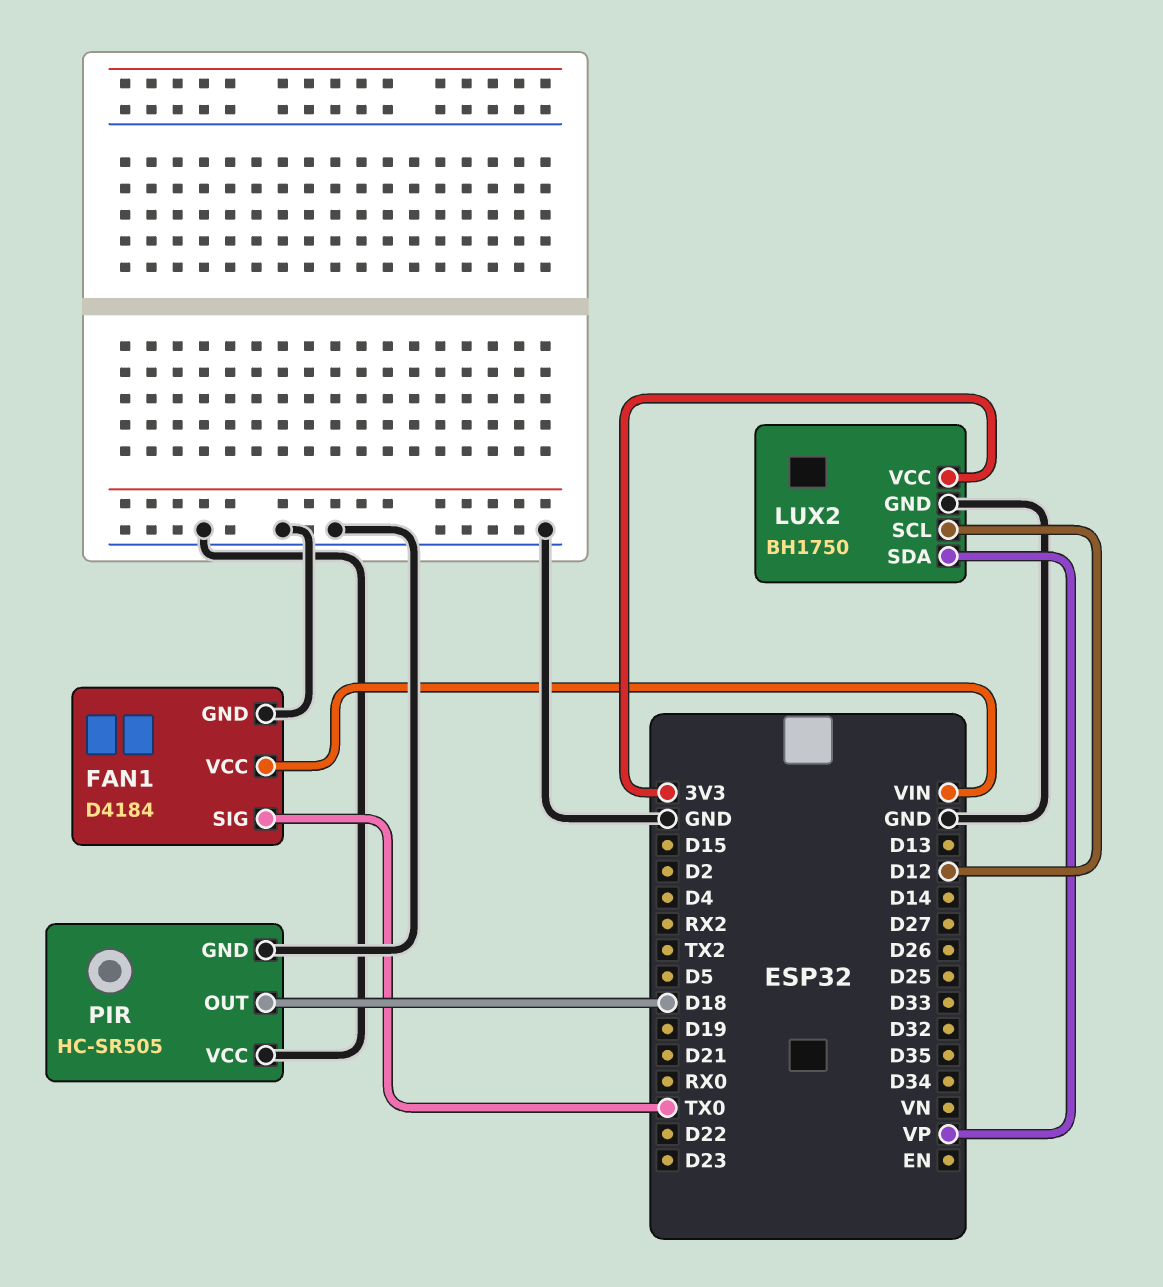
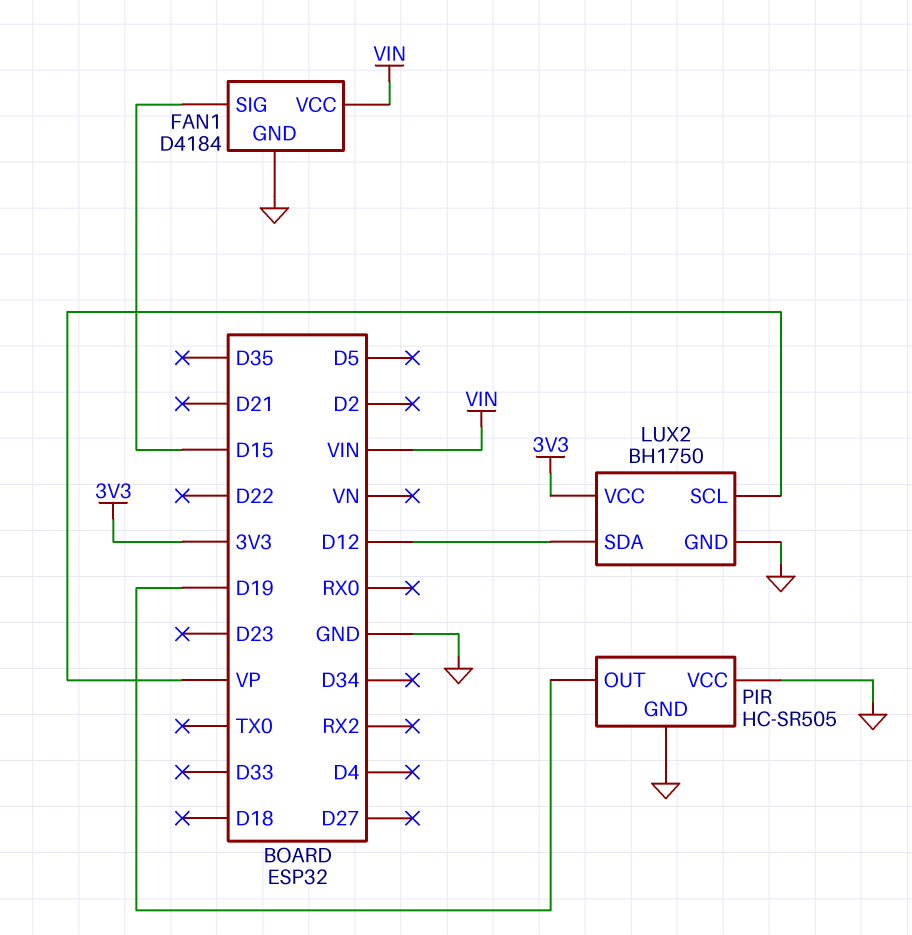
FAN1 pin SIG: TX0 -> D15
LUX2 pin SCL: D12 -> VP
LUX2 pin SDA: VP -> D12
PIR pin OUT: D18 -> D19

